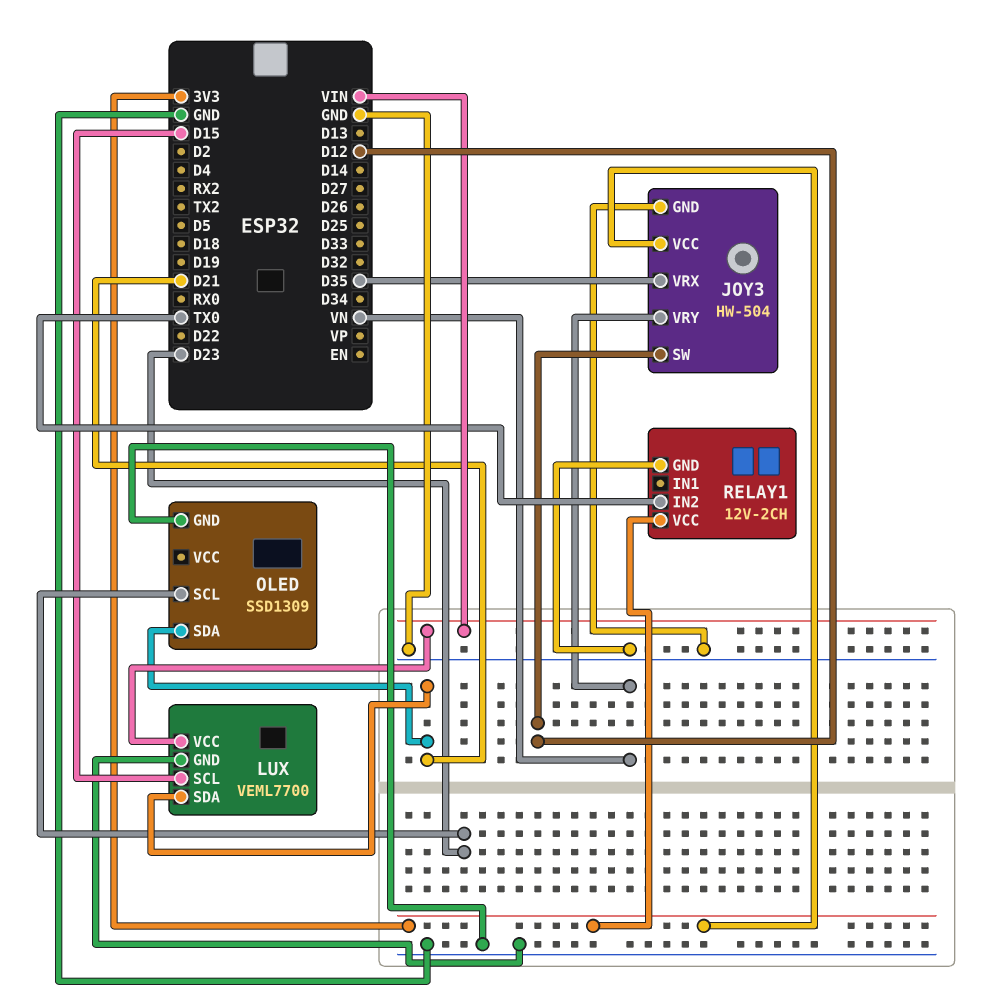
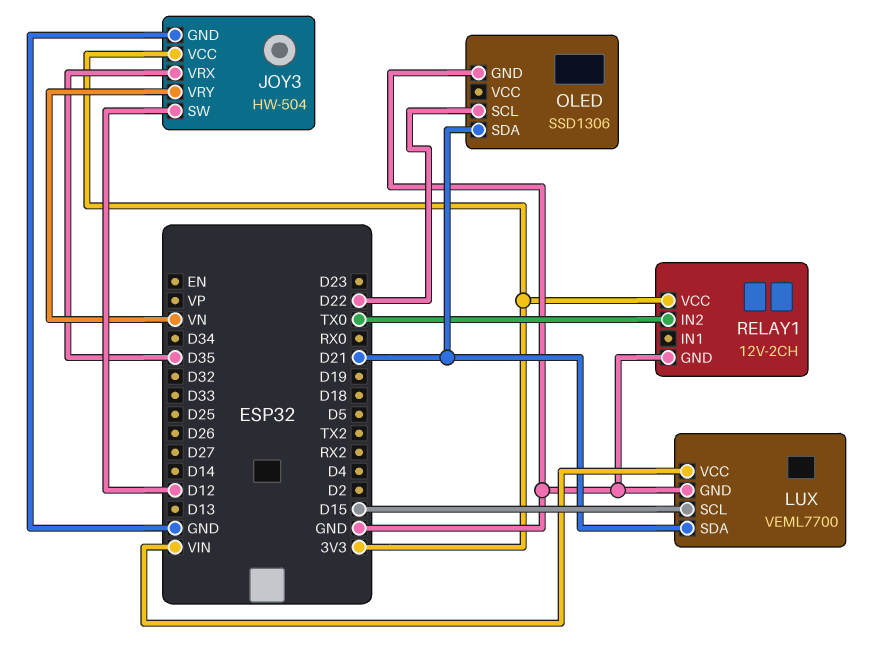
OLED: SSD1309 -> SSD1306
OLED pin SCL: D23 -> D22

